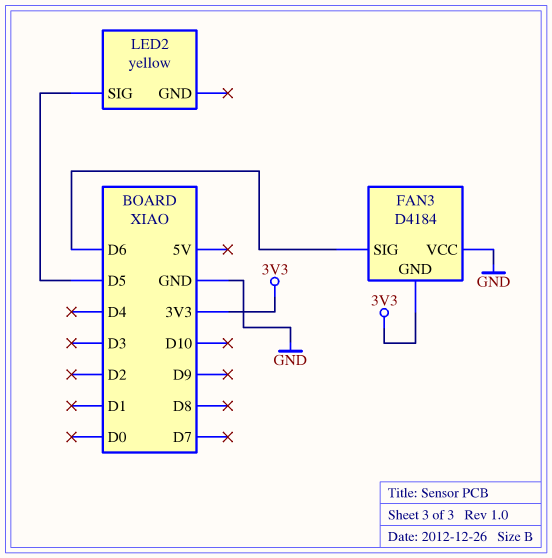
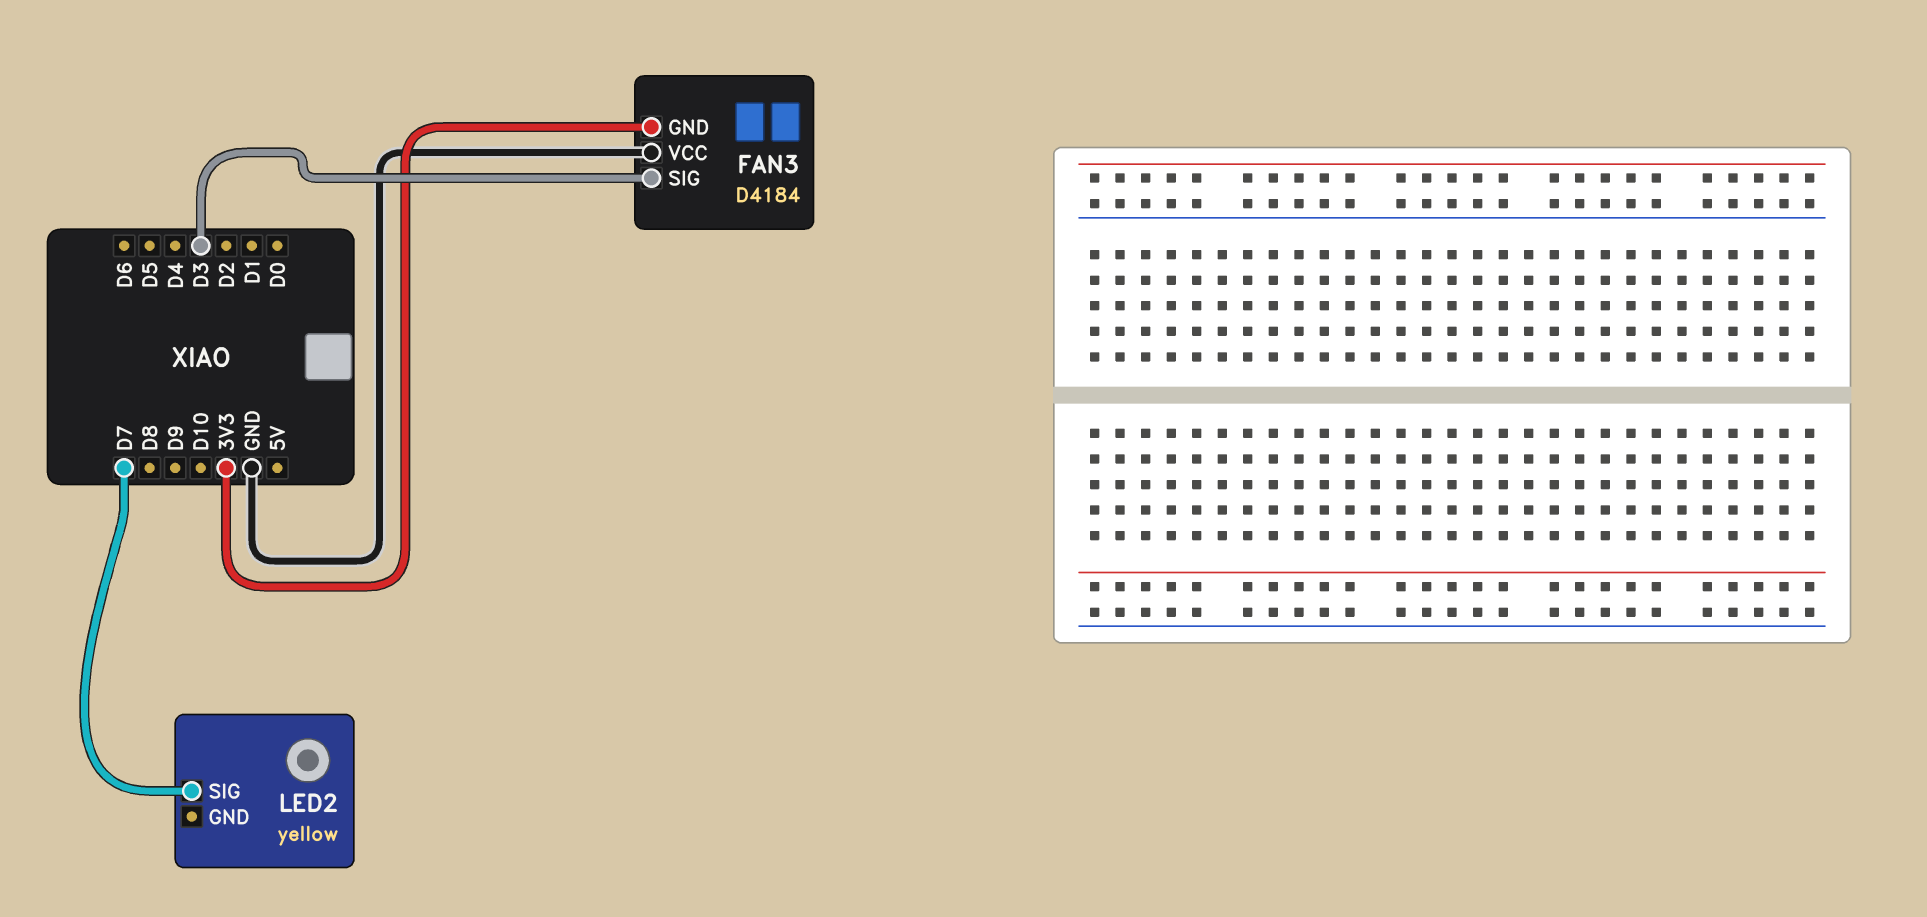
FAN3 pin SIG: D6 -> D3
LED2 pin SIG: D5 -> D7

